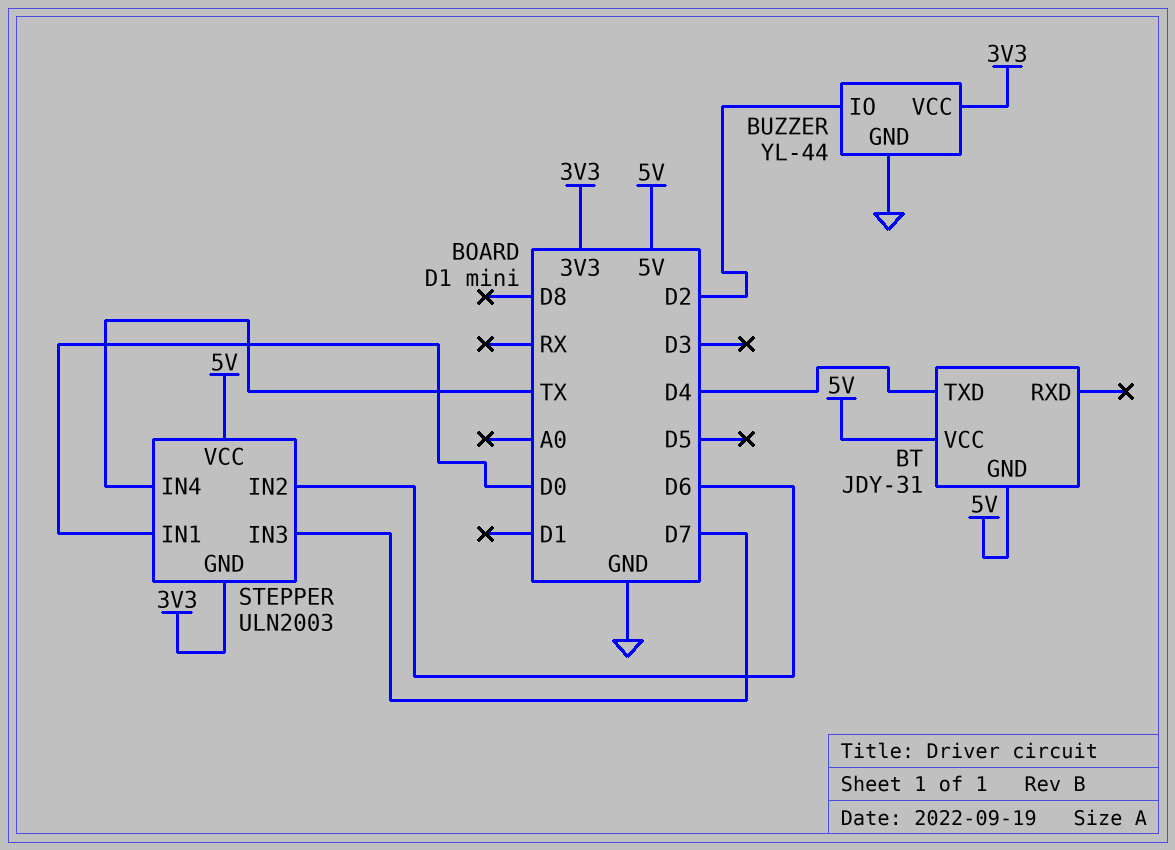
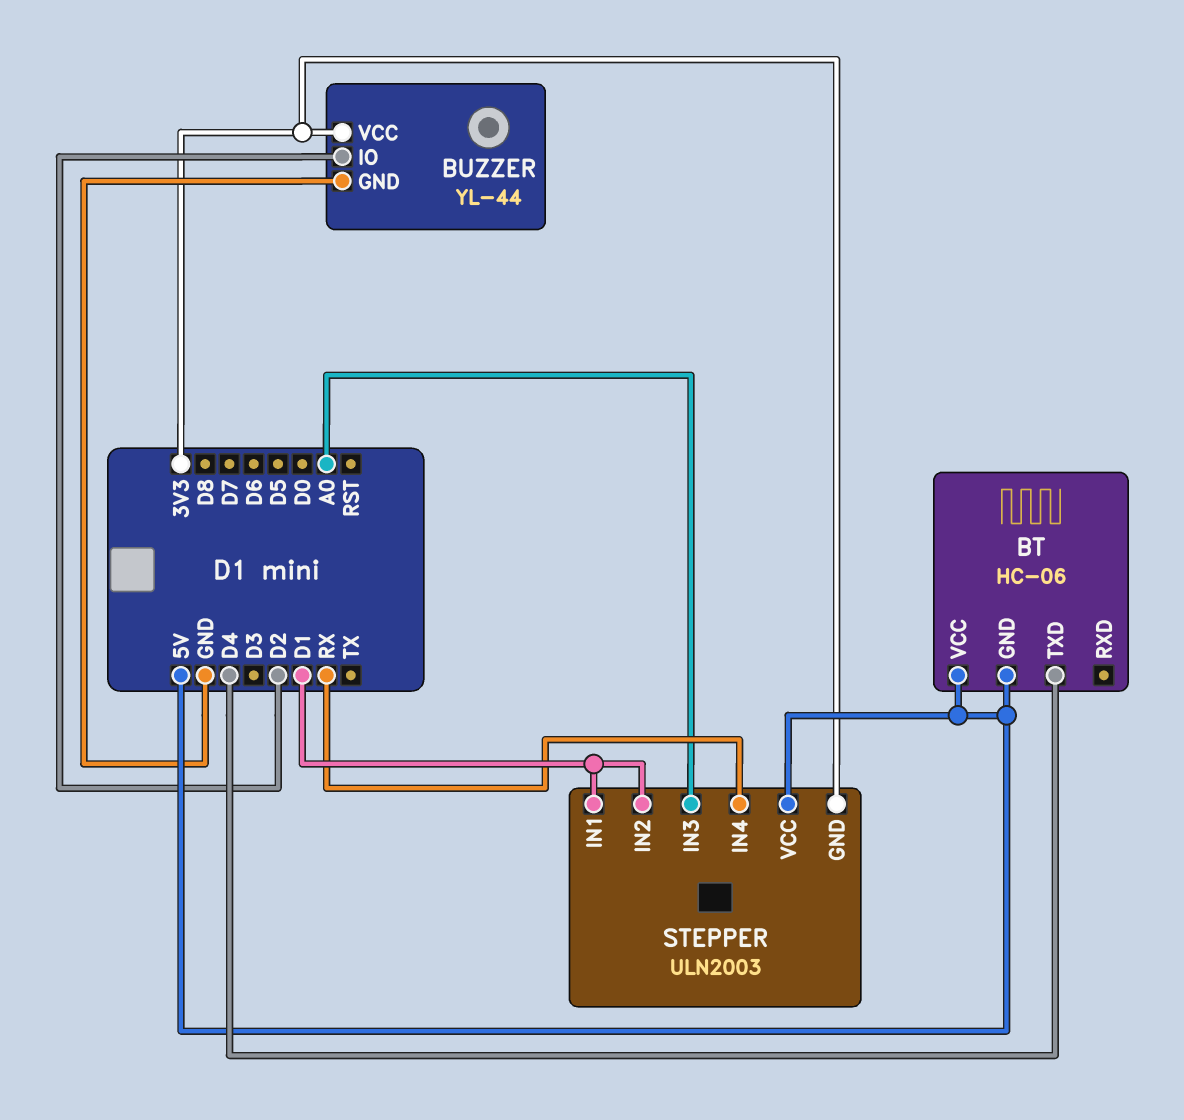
BT: JDY-31 -> HC-06
STEPPER pin IN1: D0 -> D1
STEPPER pin IN2: D6 -> D1
STEPPER pin IN3: D7 -> A0
STEPPER pin IN4: TX -> RX

